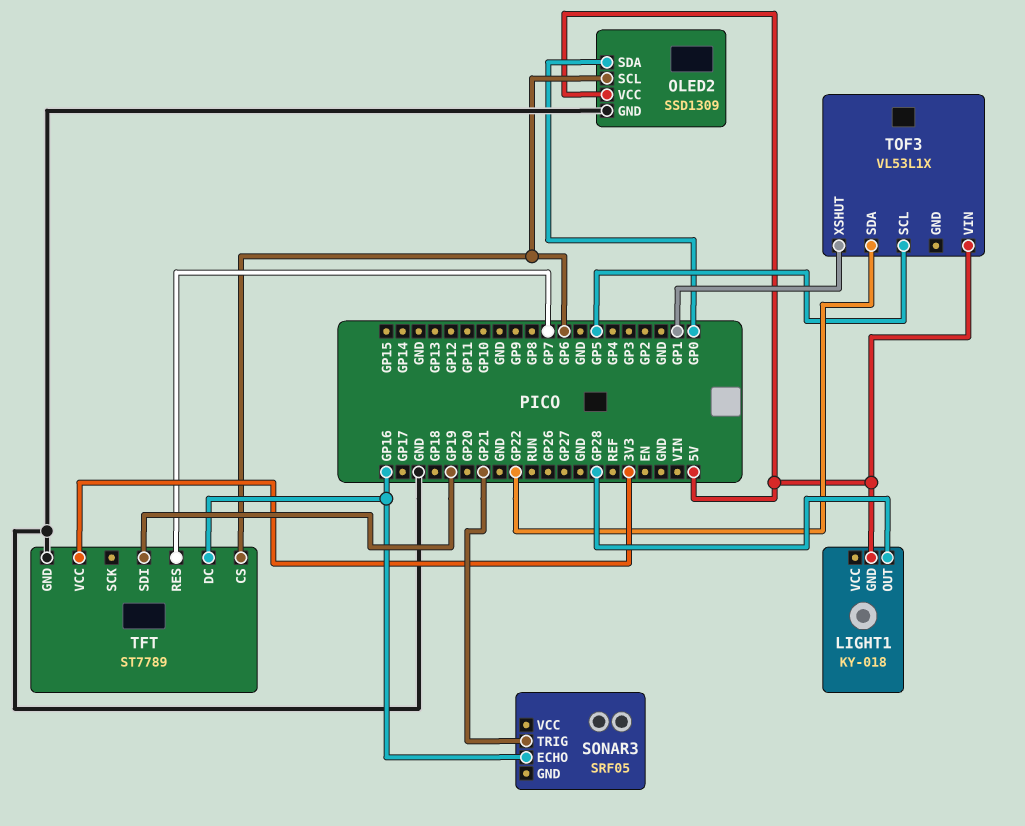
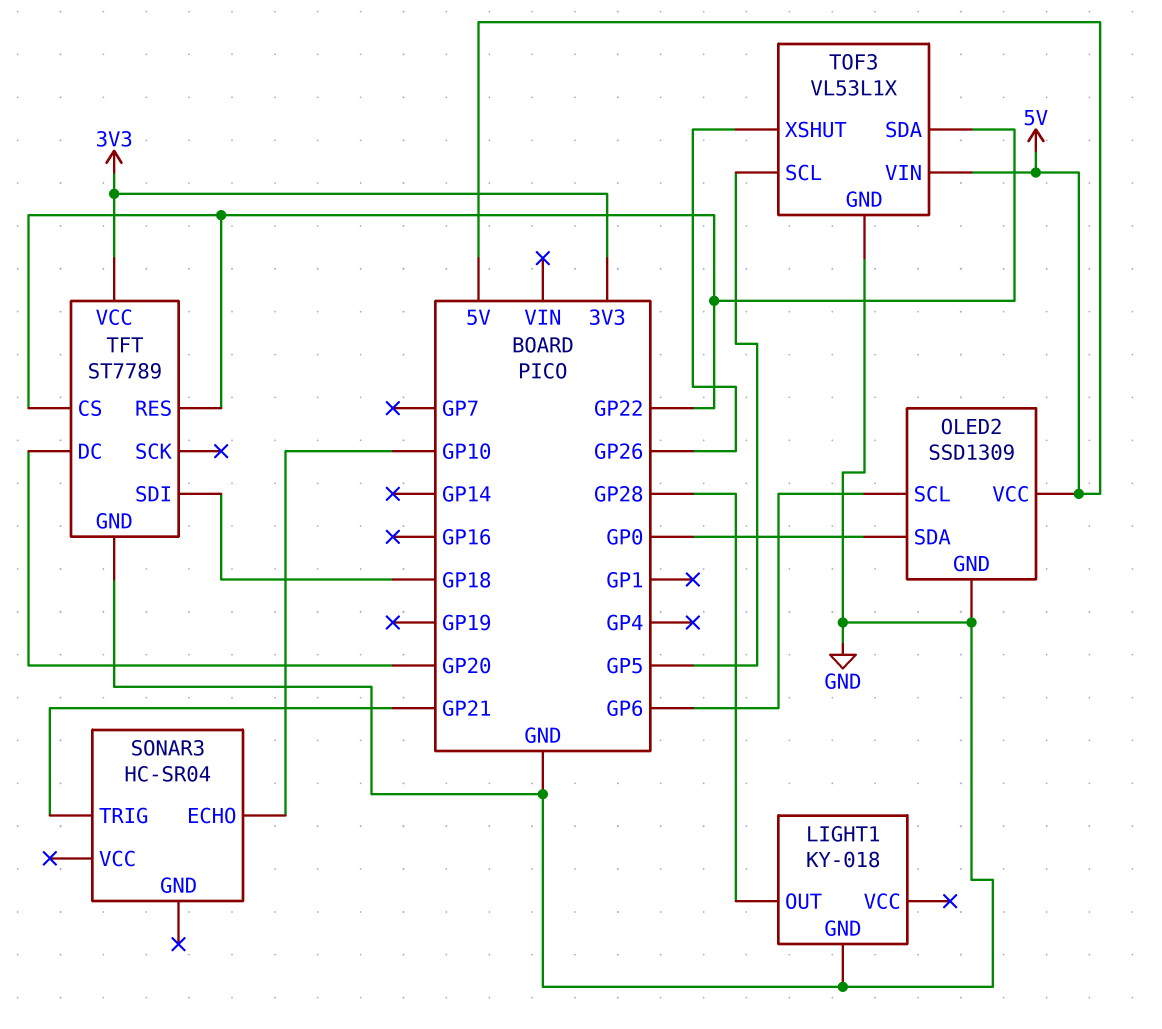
LIGHT1 pin GND: 5V -> GND
SONAR3: SRF05 -> HC-SR04
SONAR3 pin ECHO: GP16 -> GP10
TFT pin CS: GP6 -> GP22
TFT pin DC: GP16 -> GP20
TFT pin RES: GP7 -> GP22
TFT pin SDI: GP19 -> GP18
TOF3 pin GND: none -> GND
TOF3 pin XSHUT: GP1 -> GP26

